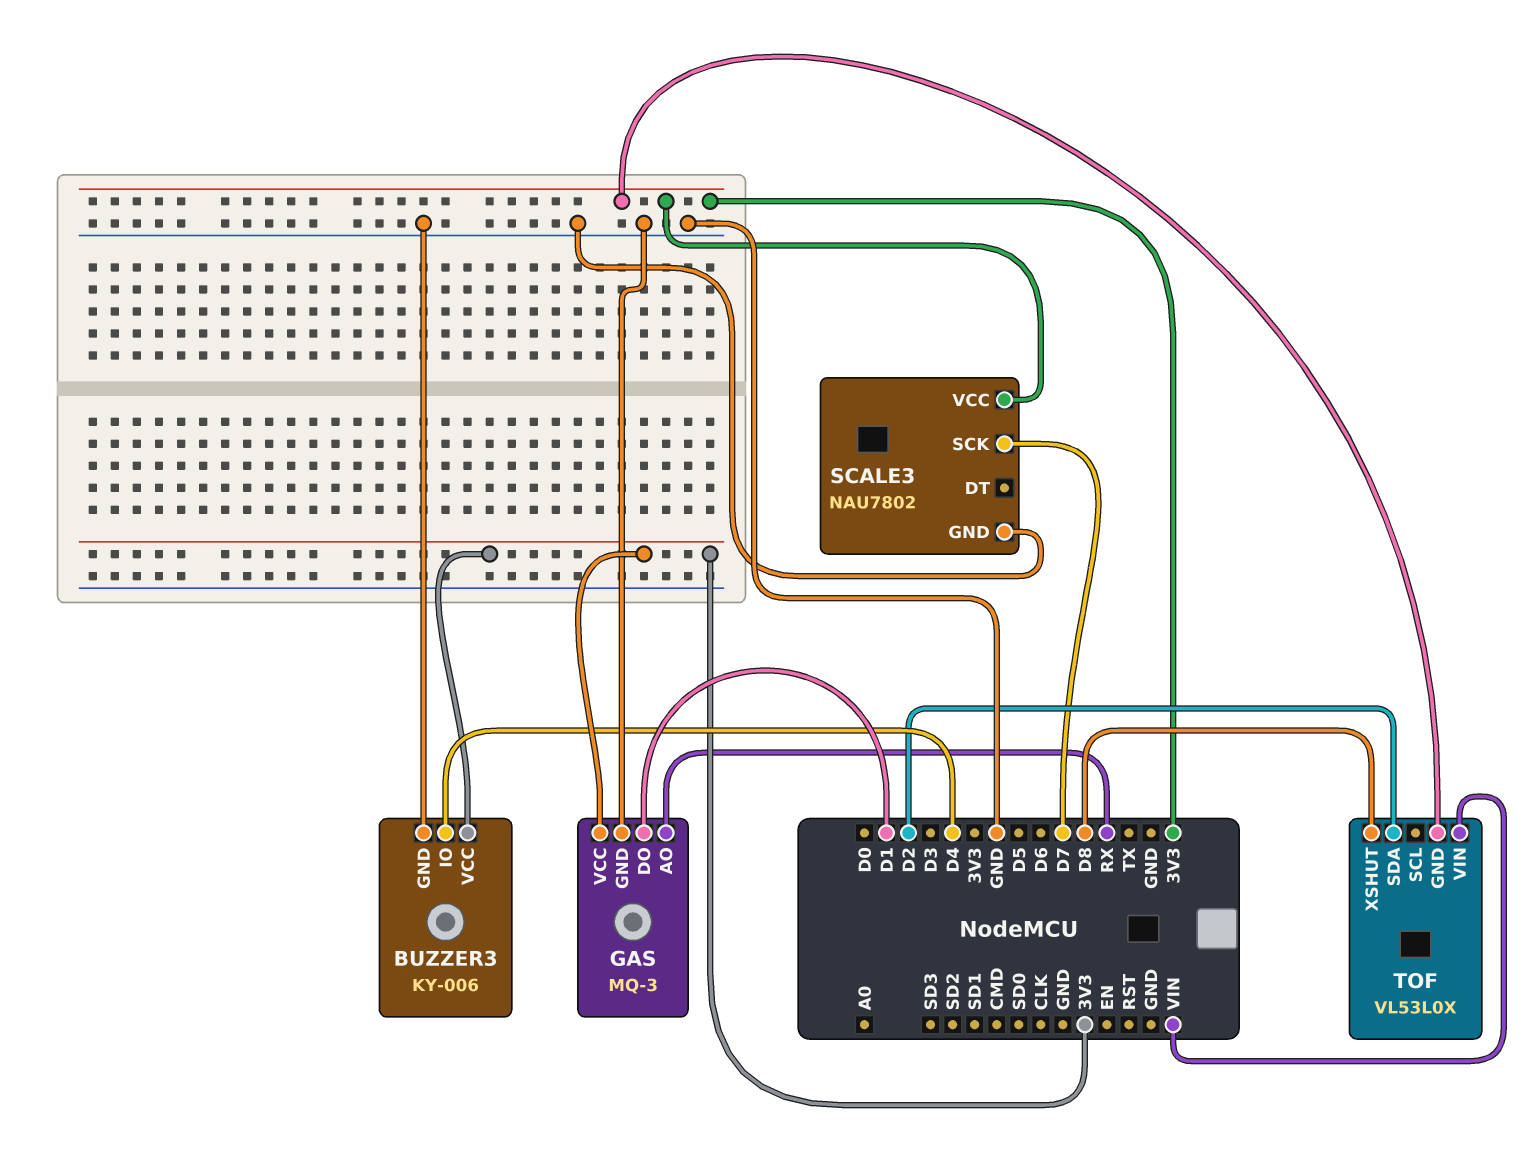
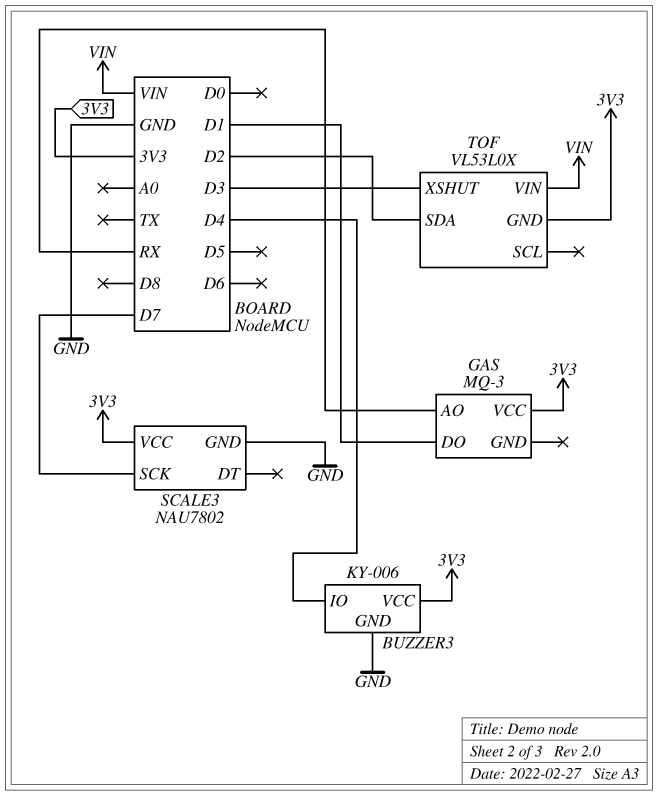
GAS pin GND: GND -> none
TOF pin XSHUT: D8 -> D3

